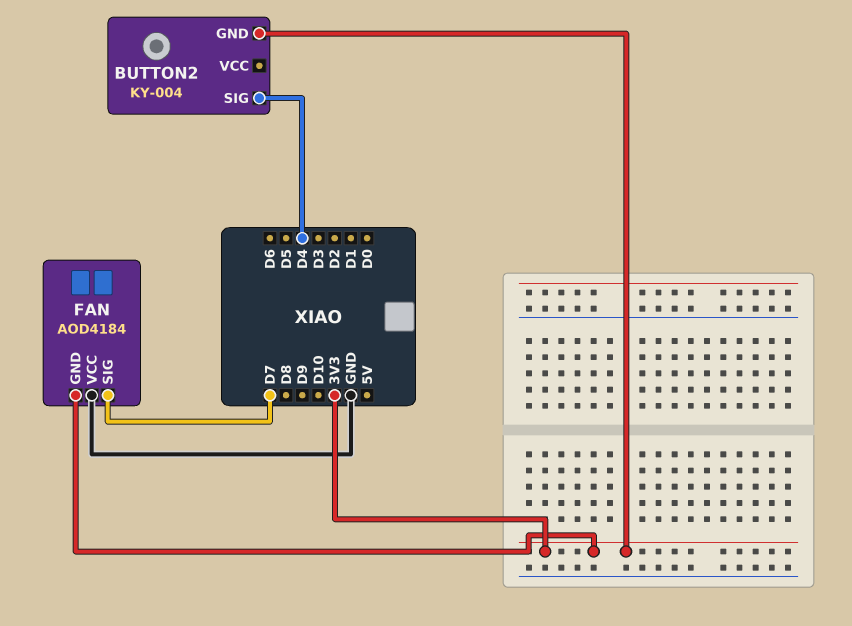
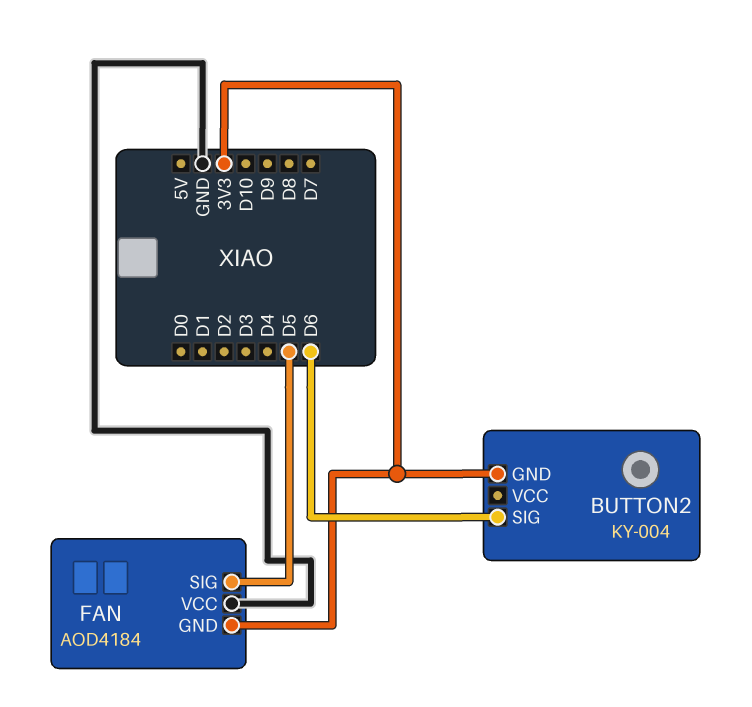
BUTTON2 pin SIG: D4 -> D6
FAN pin SIG: D7 -> D5

